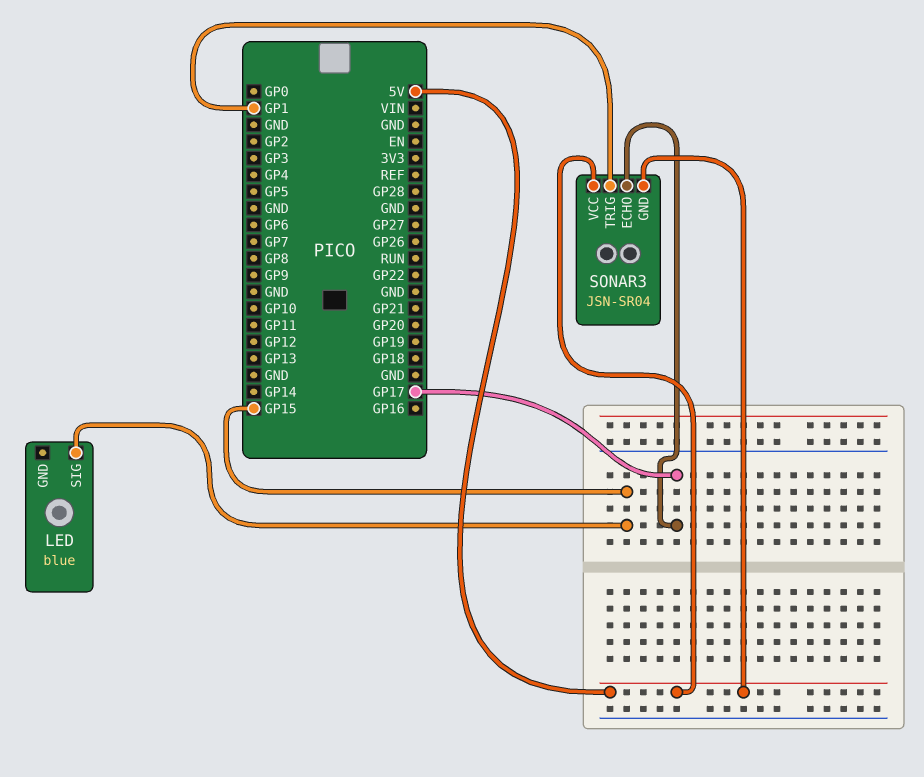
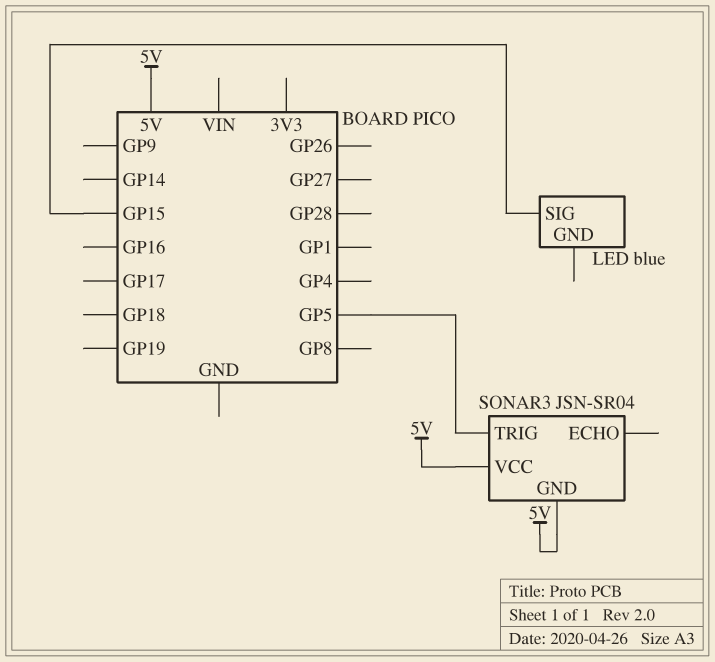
SONAR3 pin ECHO: GP17 -> none
SONAR3 pin TRIG: GP1 -> GP5

